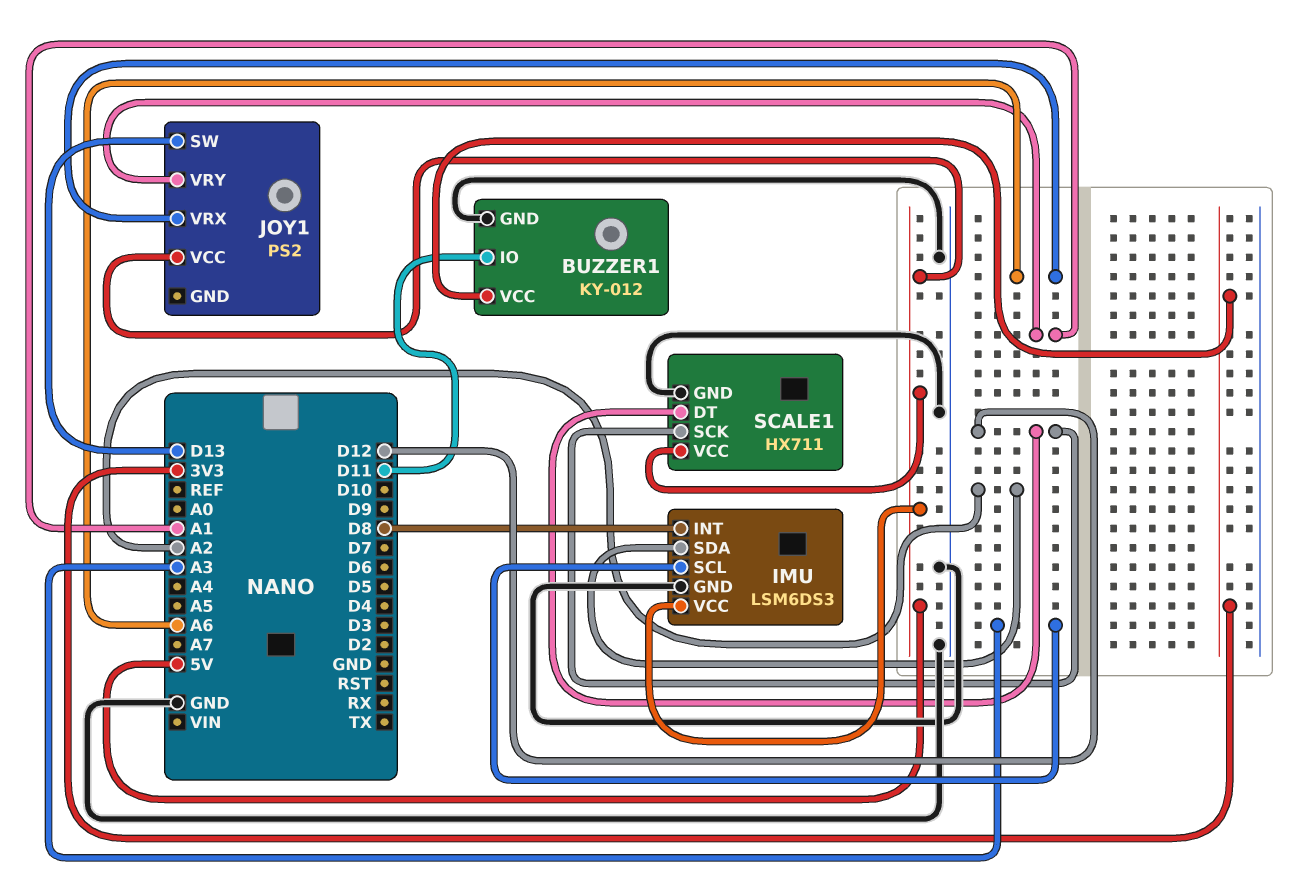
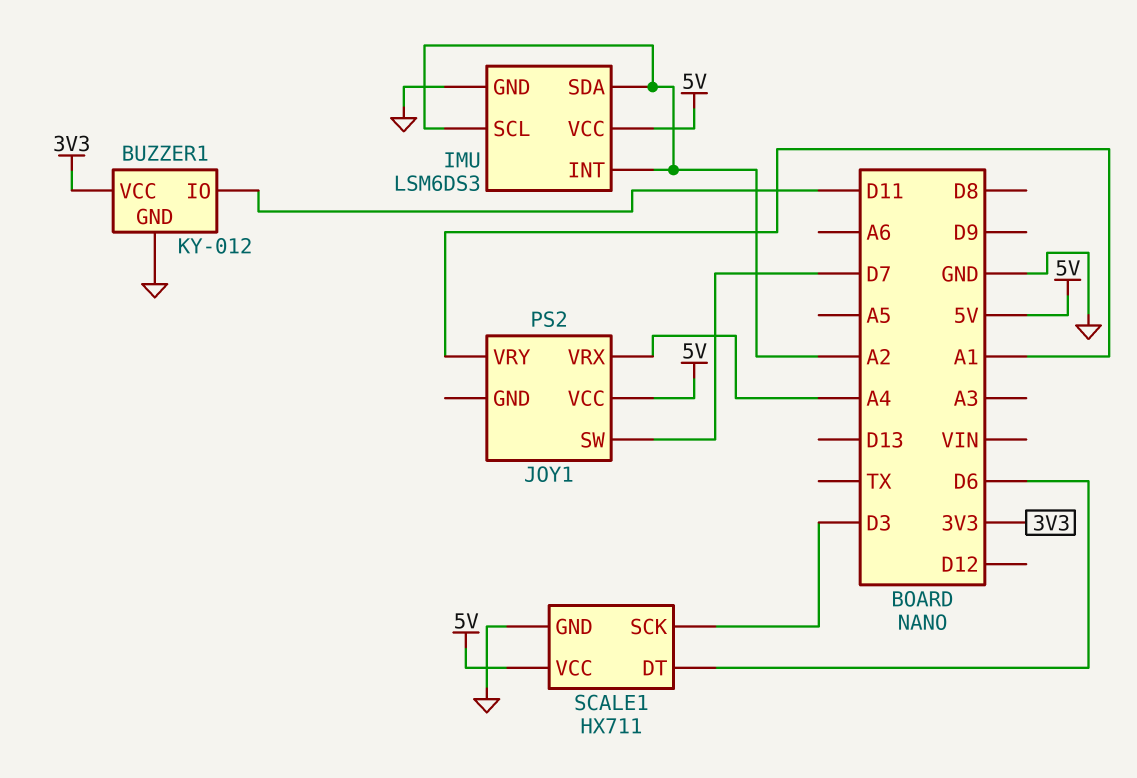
IMU pin INT: D8 -> A2
IMU pin SCL: A3 -> A2
JOY1 pin SW: D13 -> D7
JOY1 pin VRX: A6 -> A4
SCALE1 pin DT: D12 -> D6
SCALE1 pin SCK: D12 -> D3

